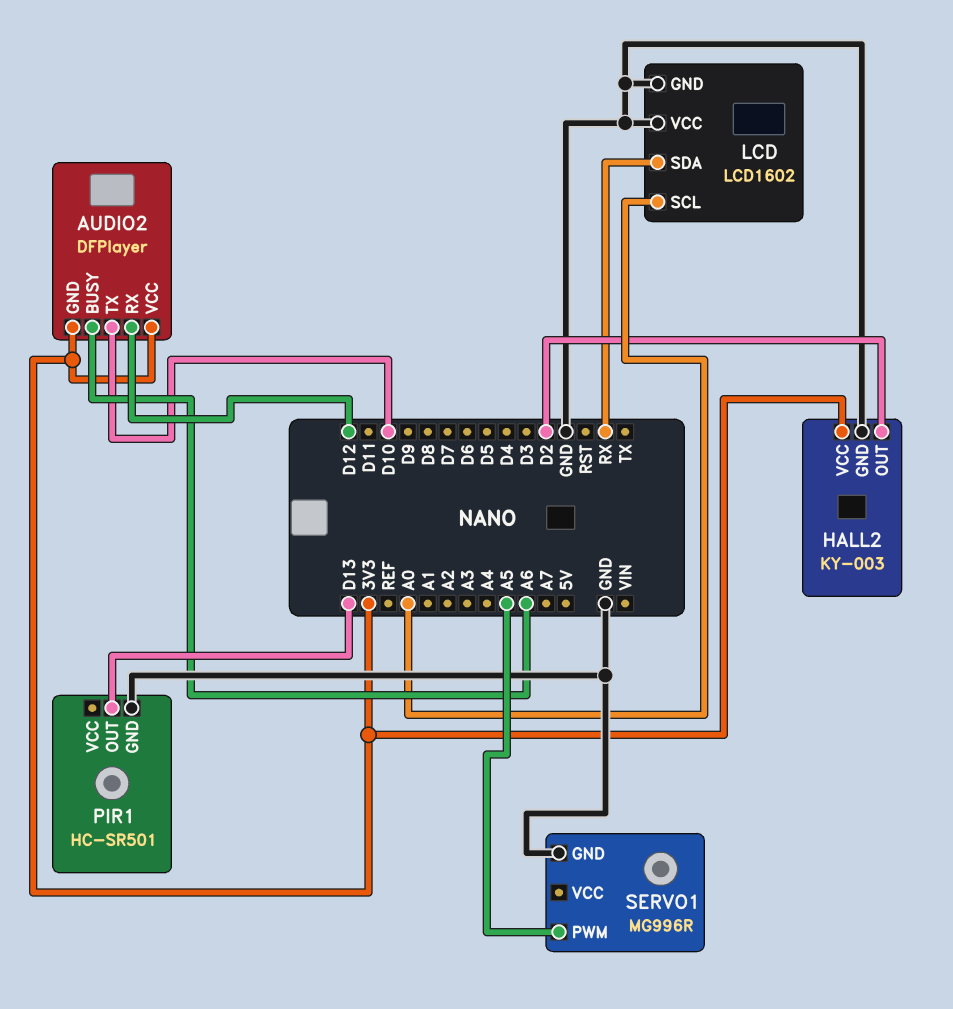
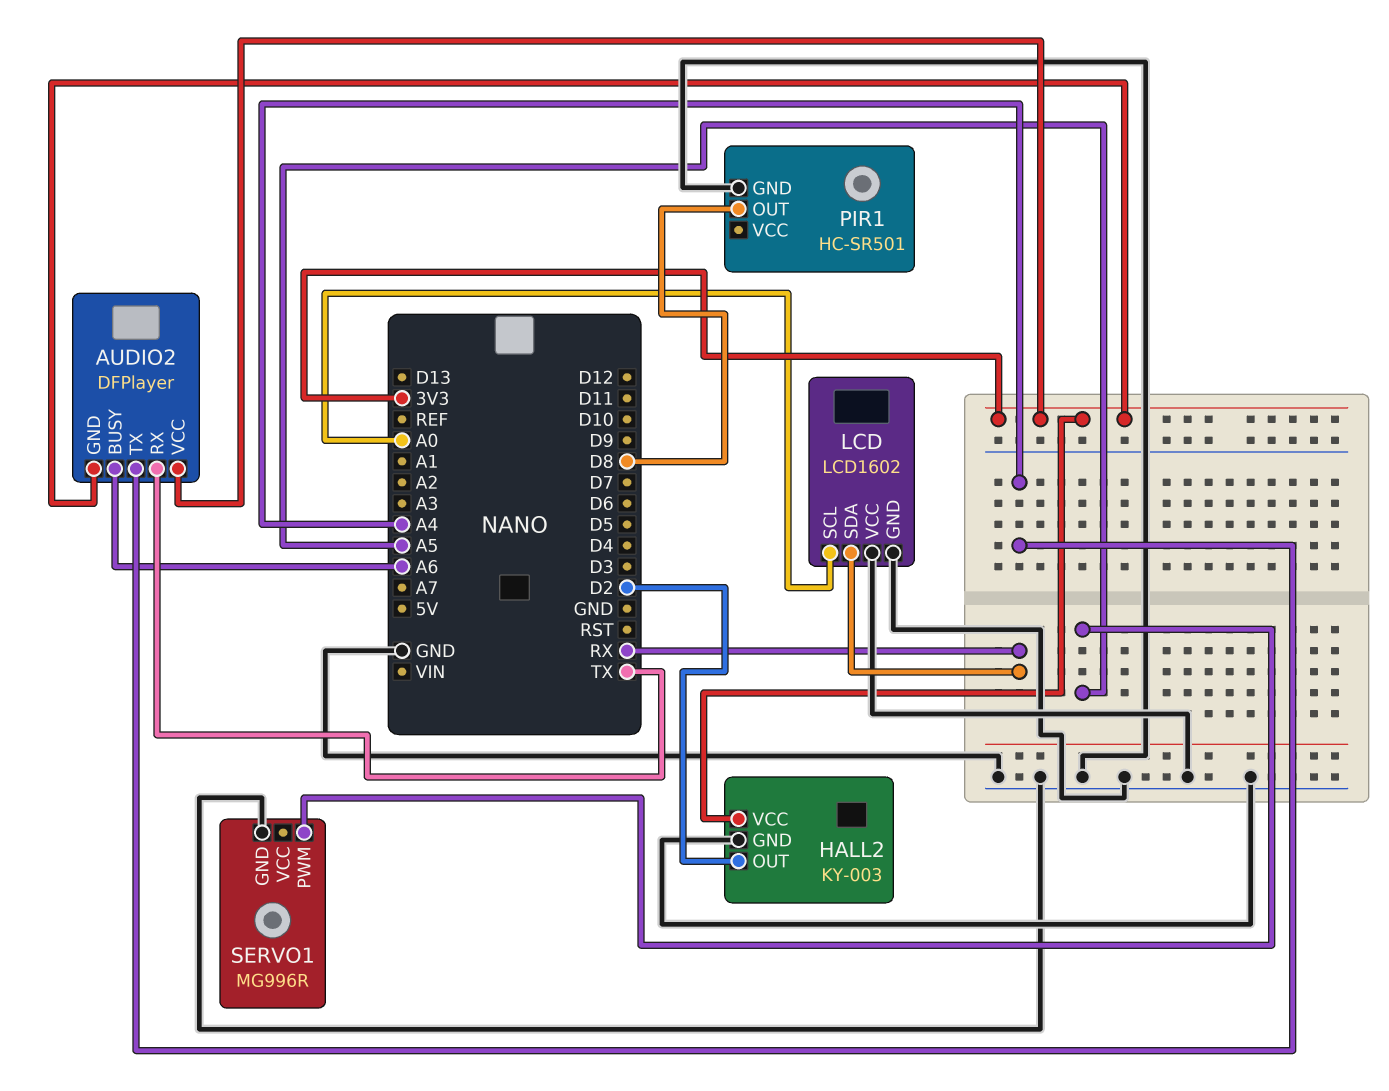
AUDIO2 pin RX: D12 -> TX
AUDIO2 pin TX: D10 -> A4
PIR1 pin OUT: D13 -> D8

